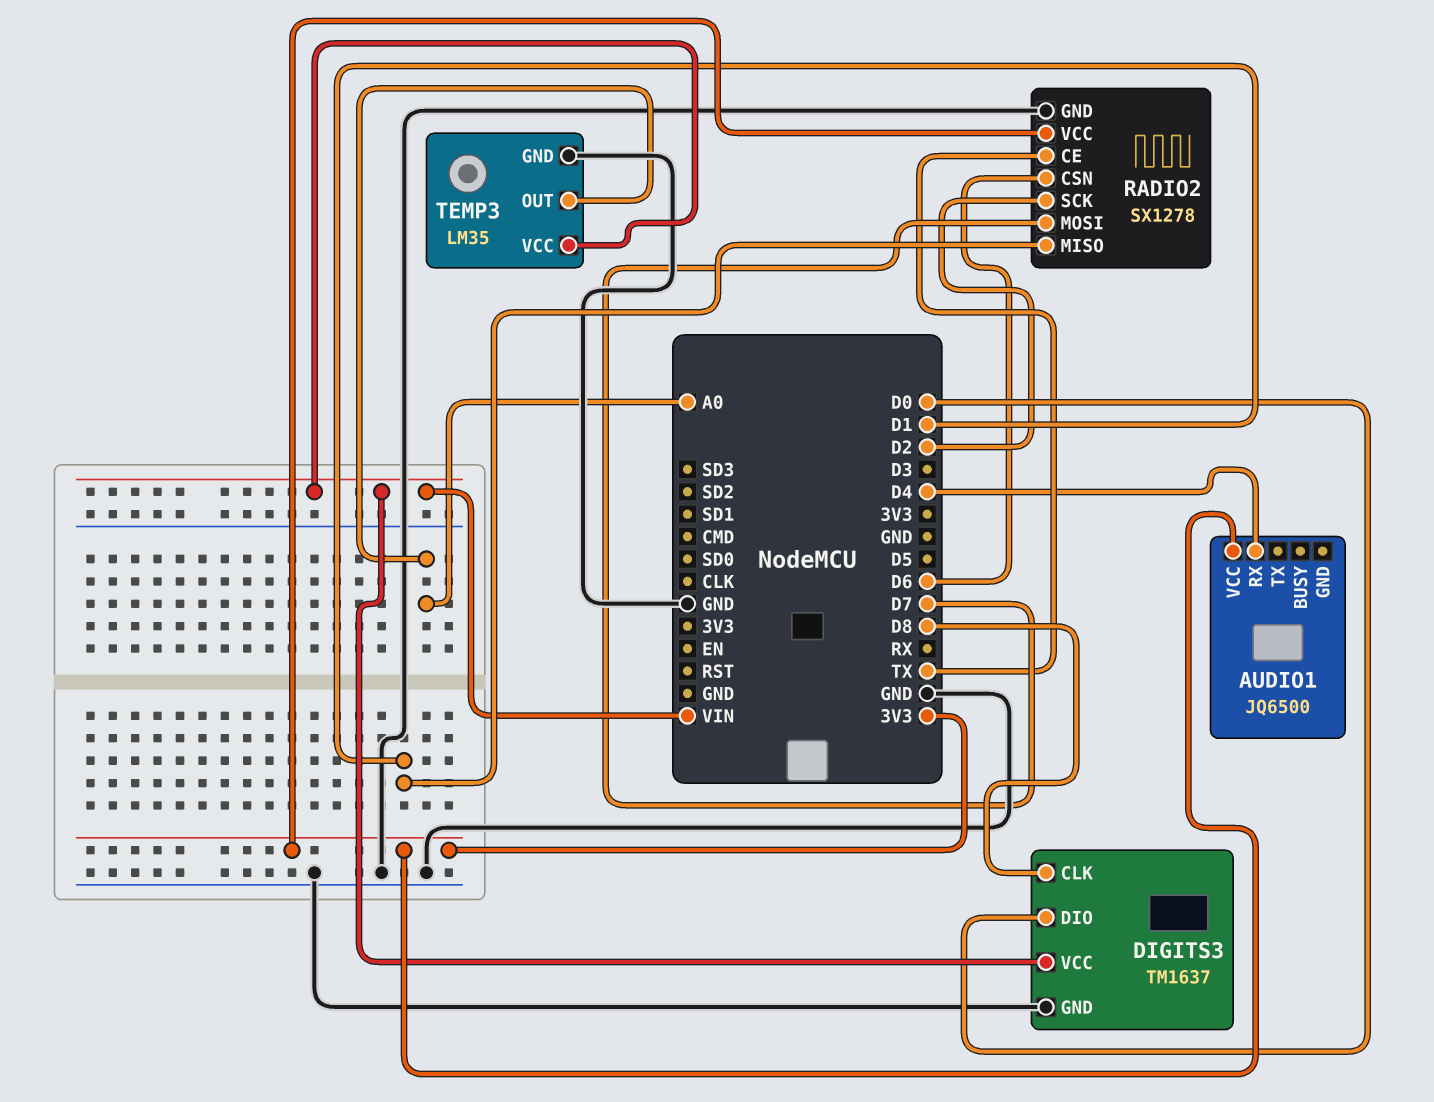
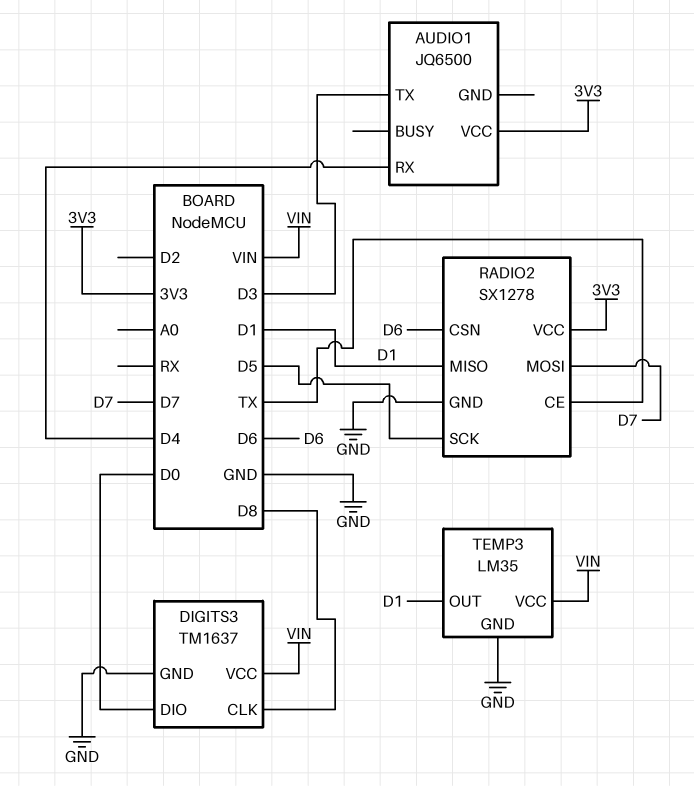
AUDIO1 pin TX: none -> D3
RADIO2 pin SCK: D2 -> D5
TEMP3 pin OUT: A0 -> D1

